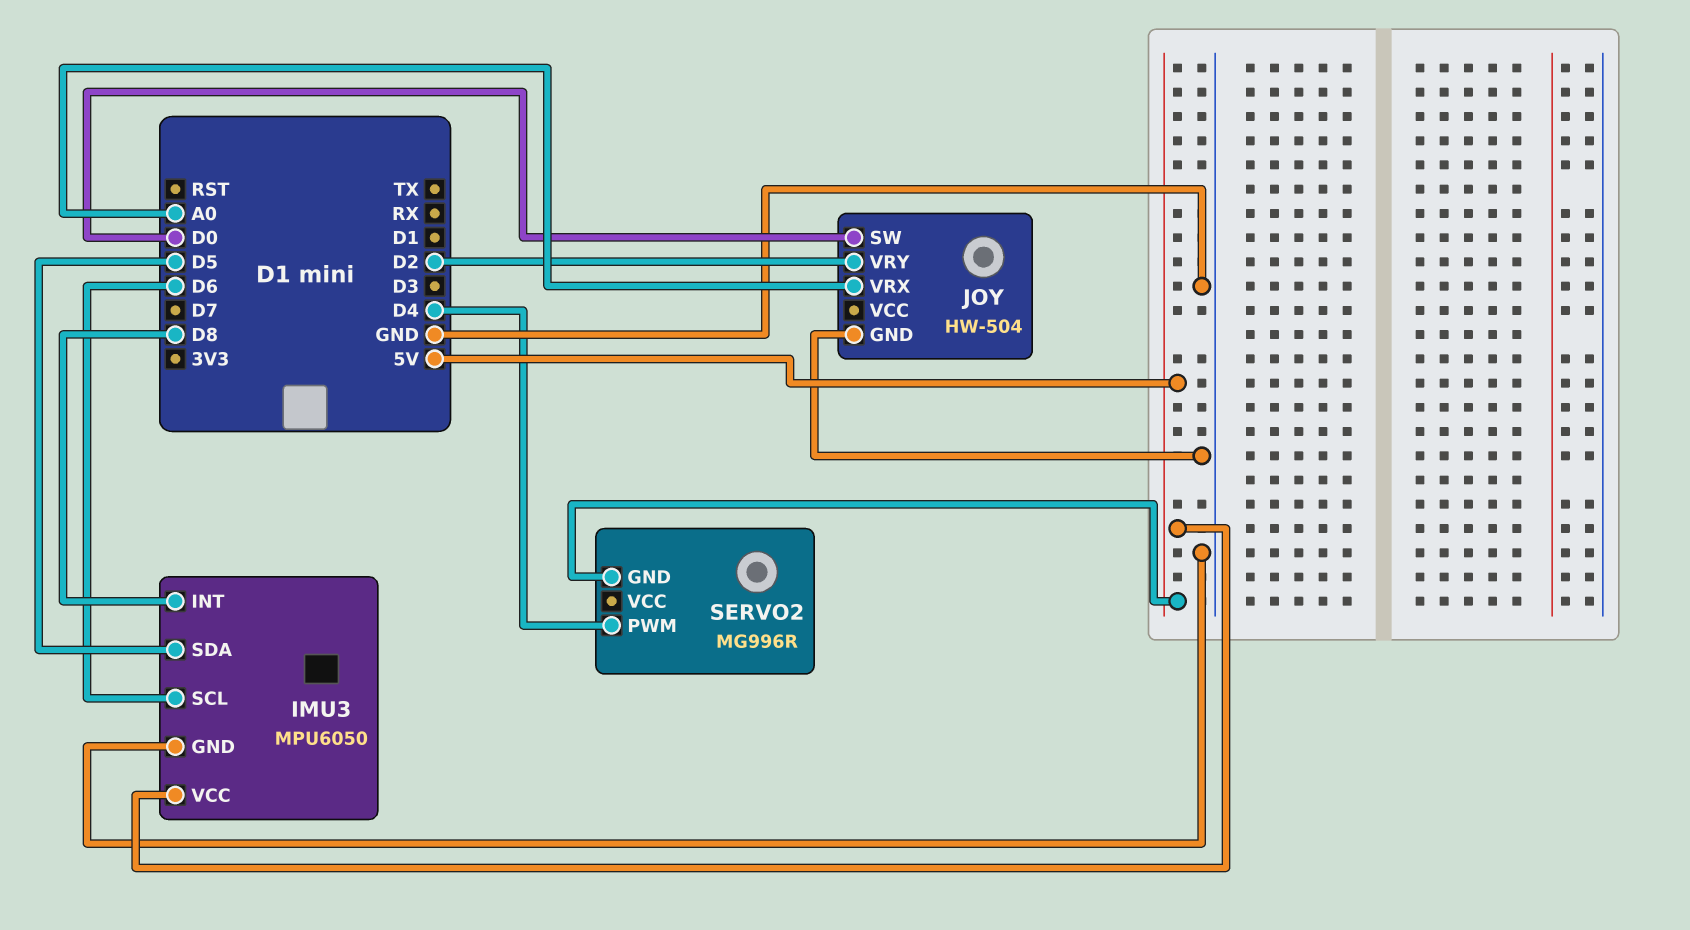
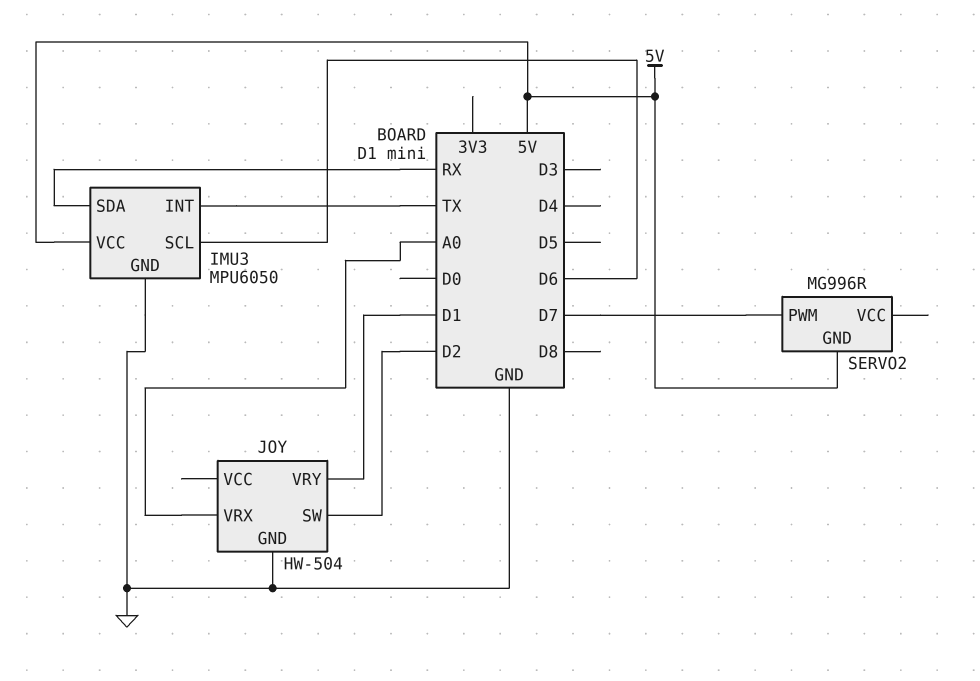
IMU3 pin INT: D8 -> TX
IMU3 pin SDA: D5 -> RX
JOY pin SW: D0 -> D2
JOY pin VRY: D2 -> D1
SERVO2 pin PWM: D4 -> D7

